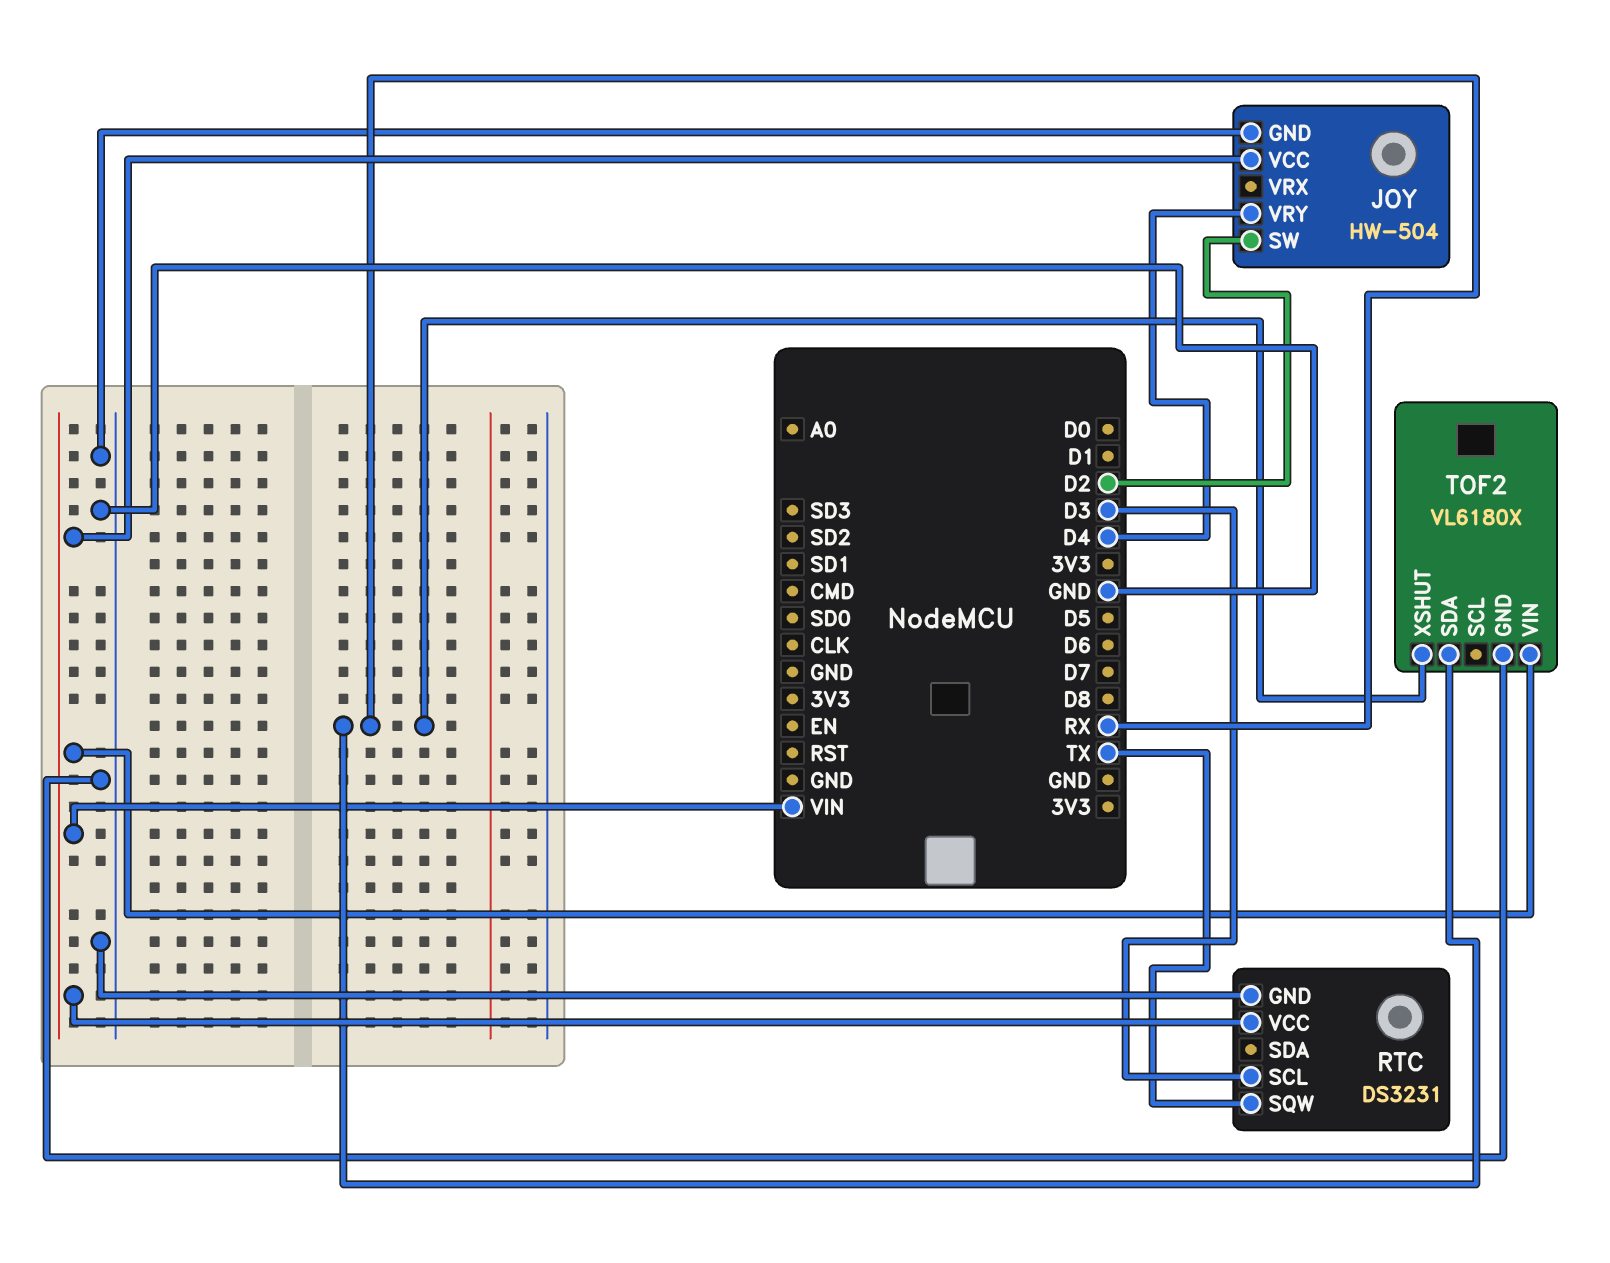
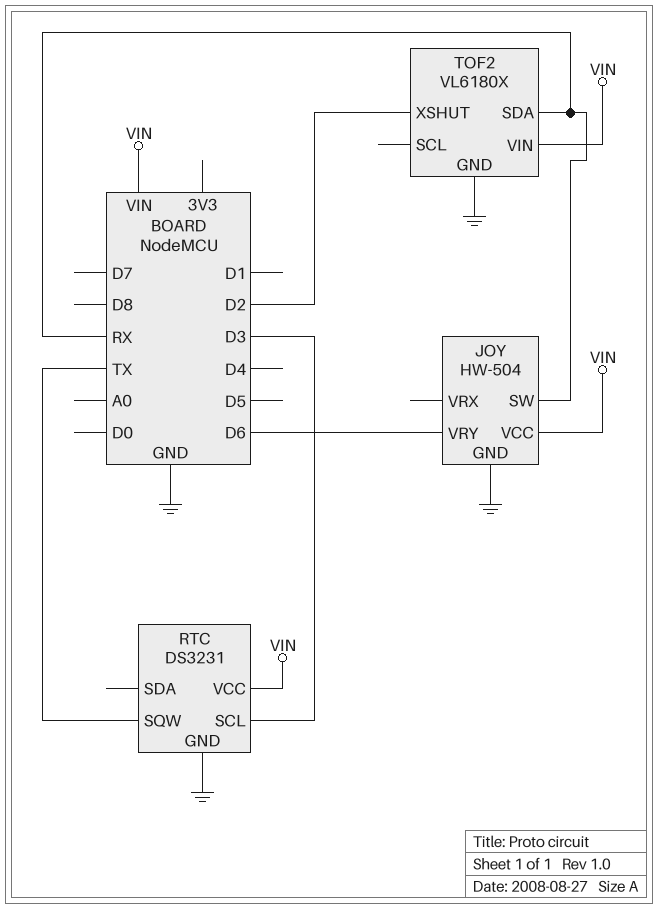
JOY pin SW: D2 -> RX
JOY pin VRY: D4 -> D6
TOF2 pin XSHUT: RX -> D2

